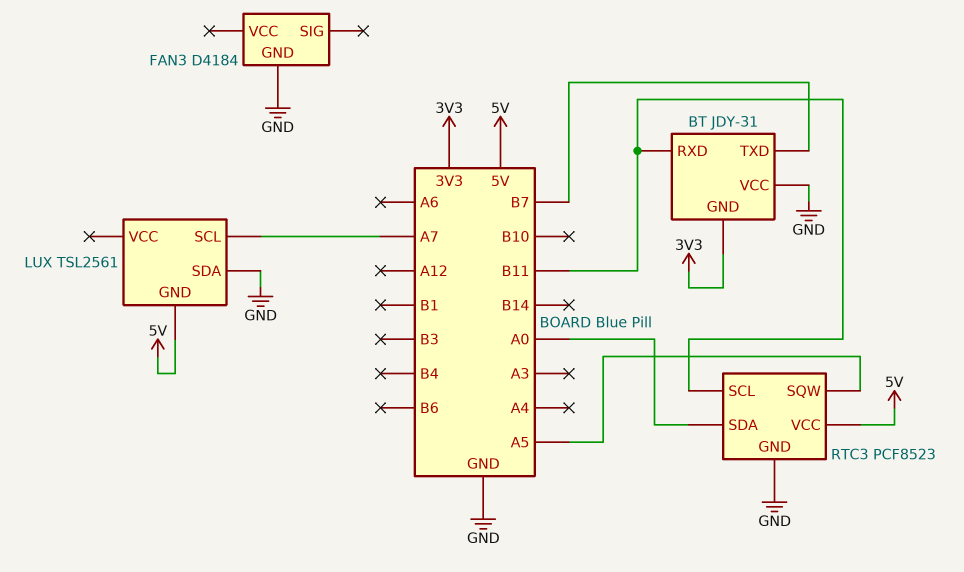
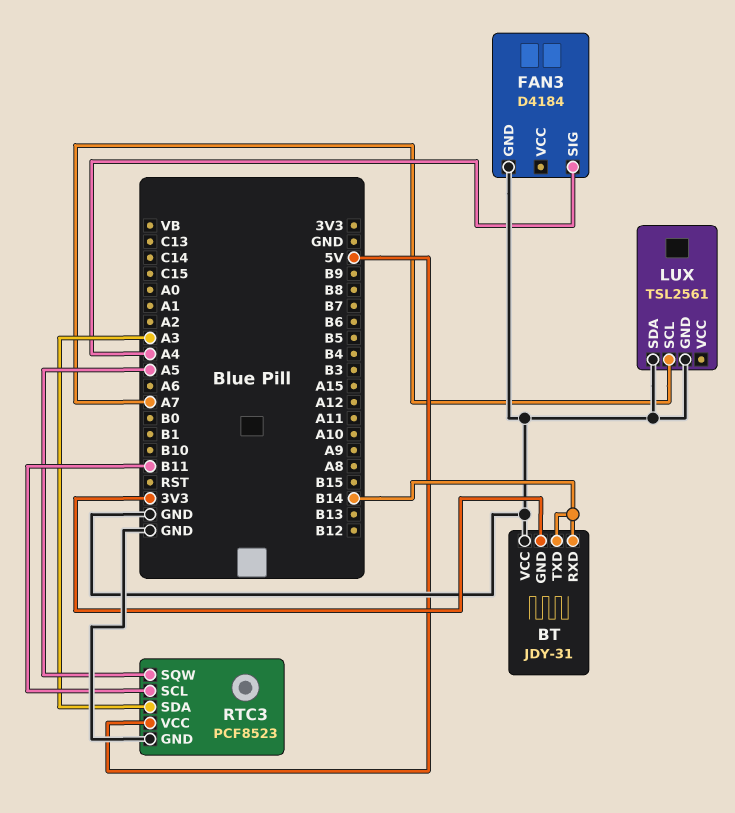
BT pin RXD: B11 -> B14
BT pin TXD: B7 -> B14
FAN3 pin SIG: none -> A4
LUX pin GND: 5V -> GND
RTC3 pin SDA: A0 -> A3

